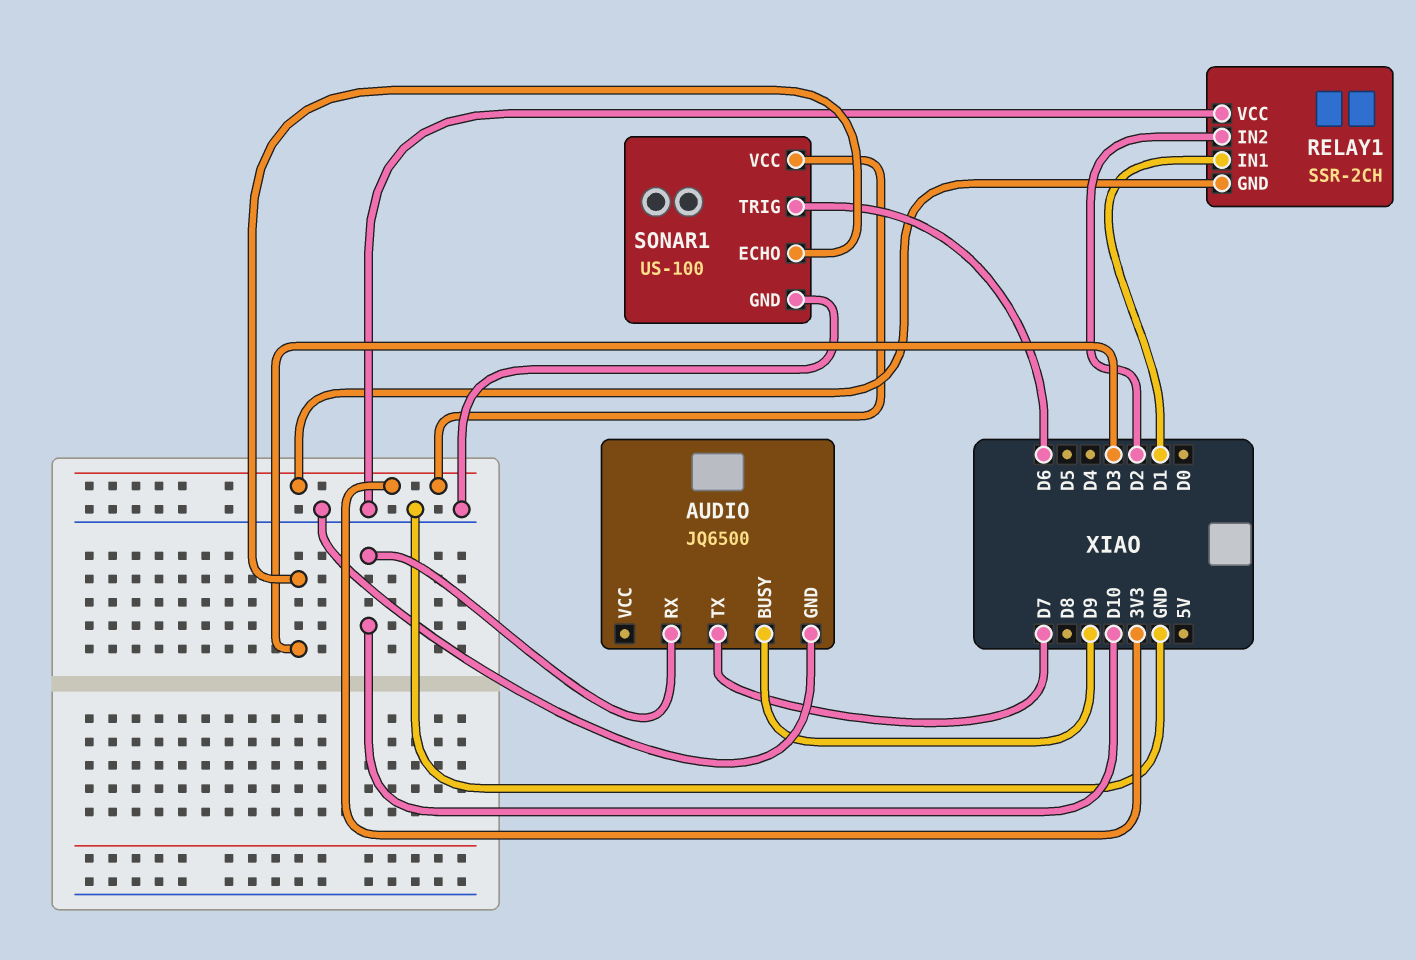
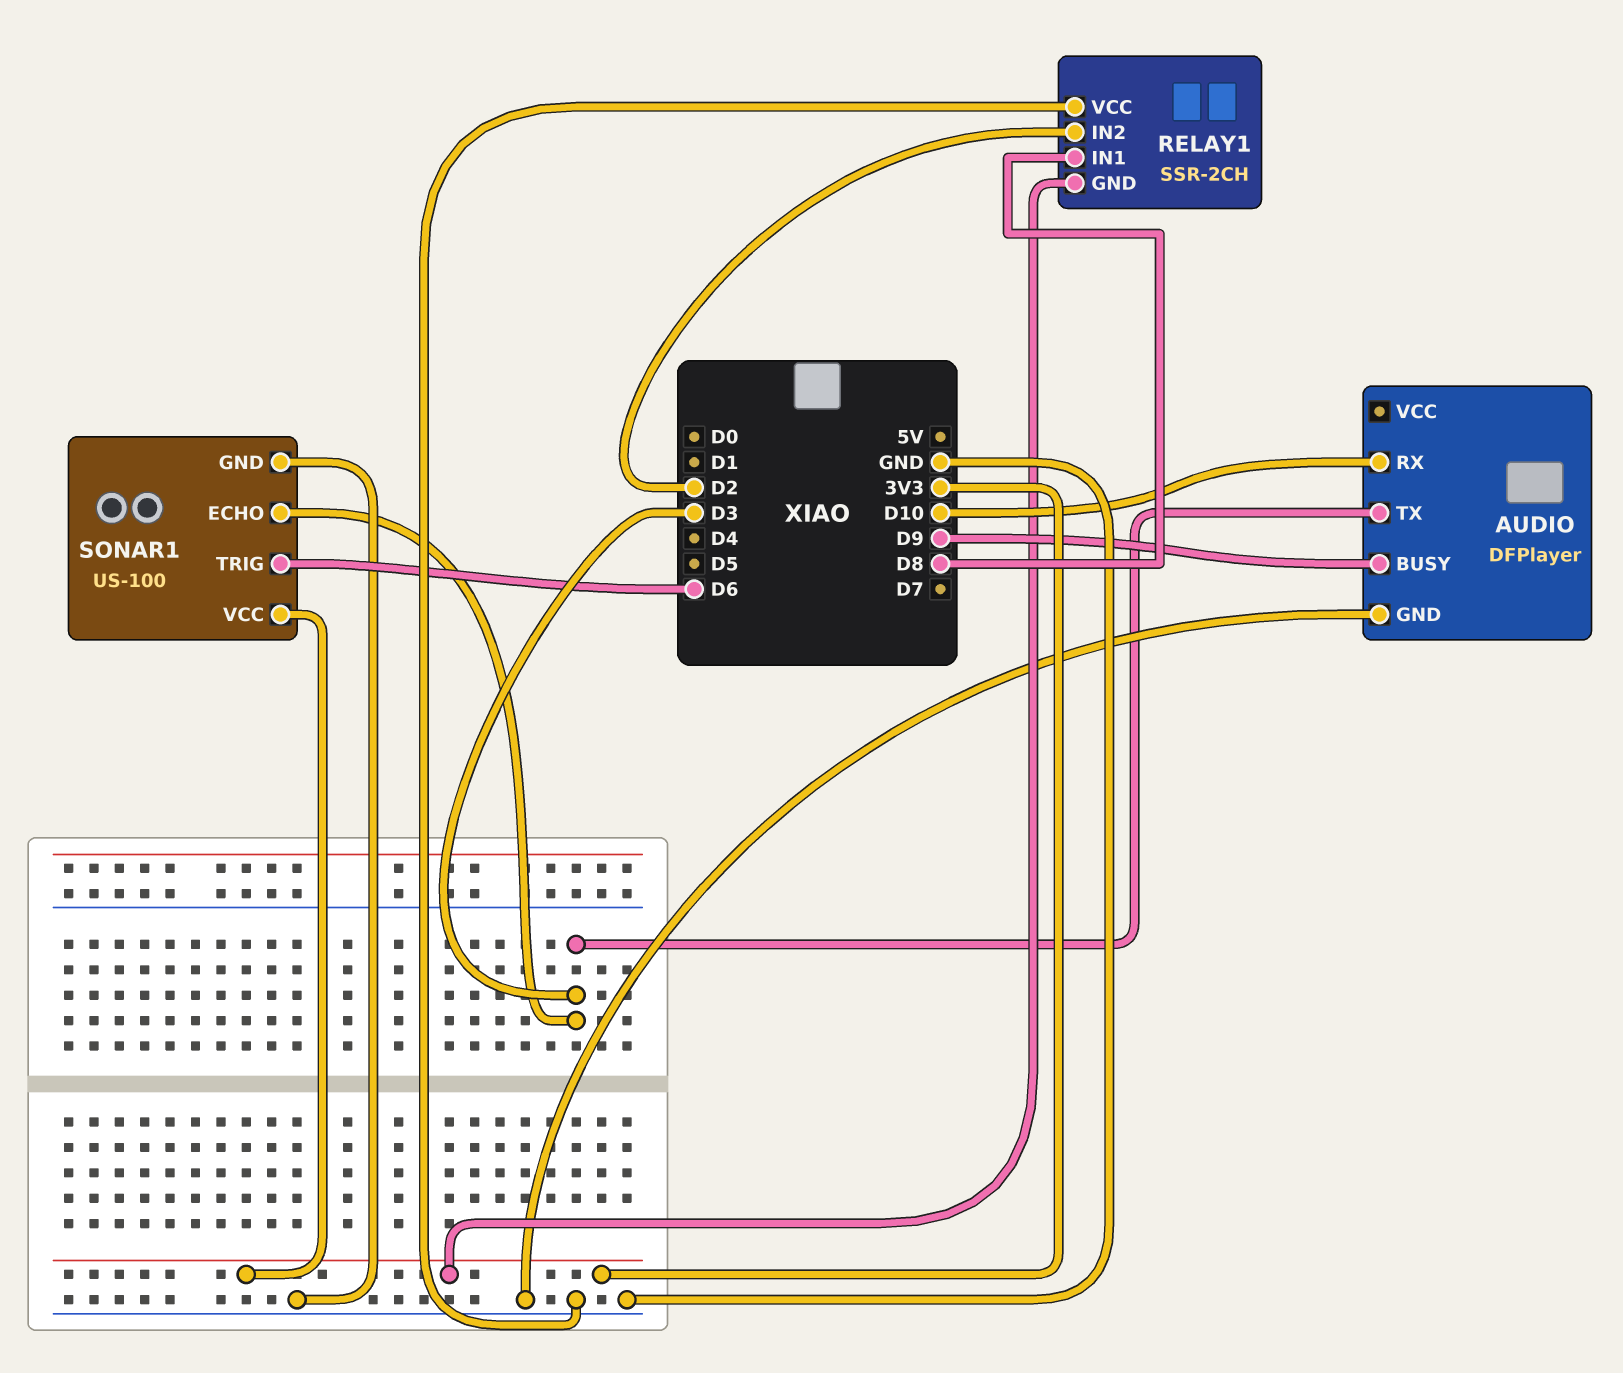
AUDIO: JQ6500 -> DFPlayer
AUDIO pin TX: D7 -> D3
RELAY1 pin IN1: D1 -> D8

